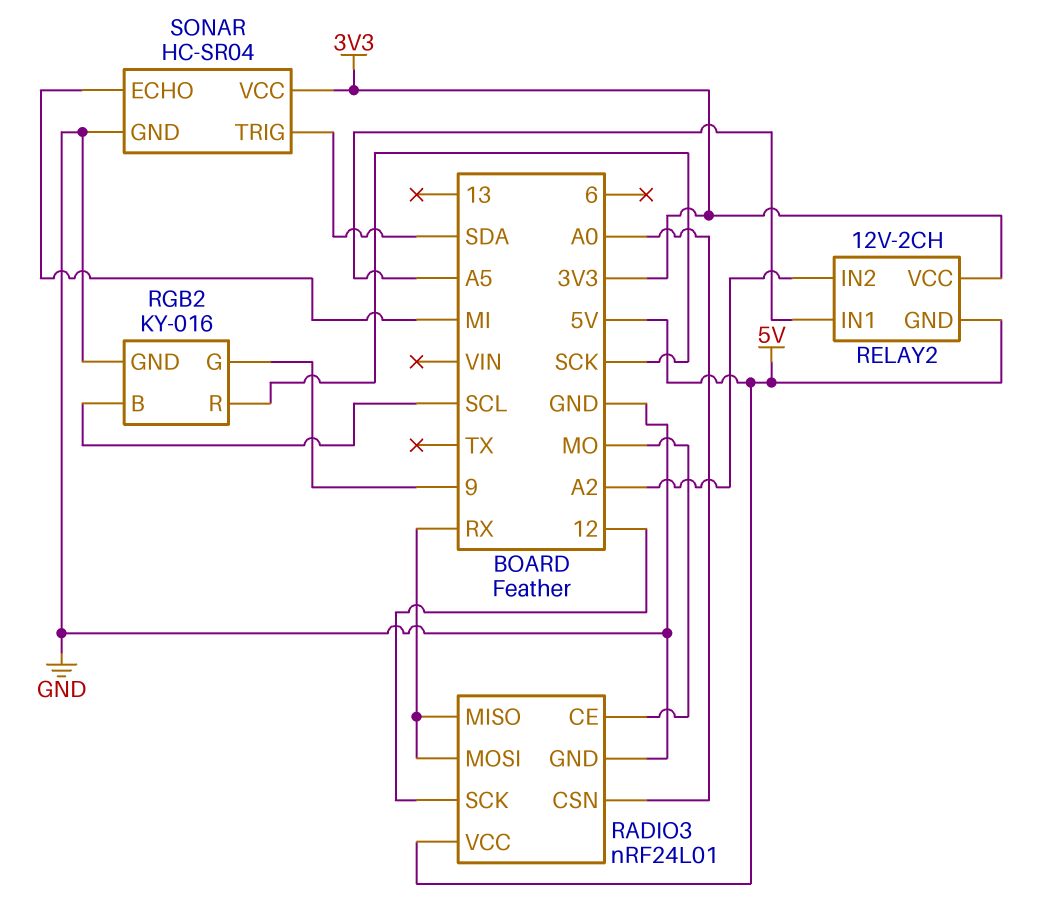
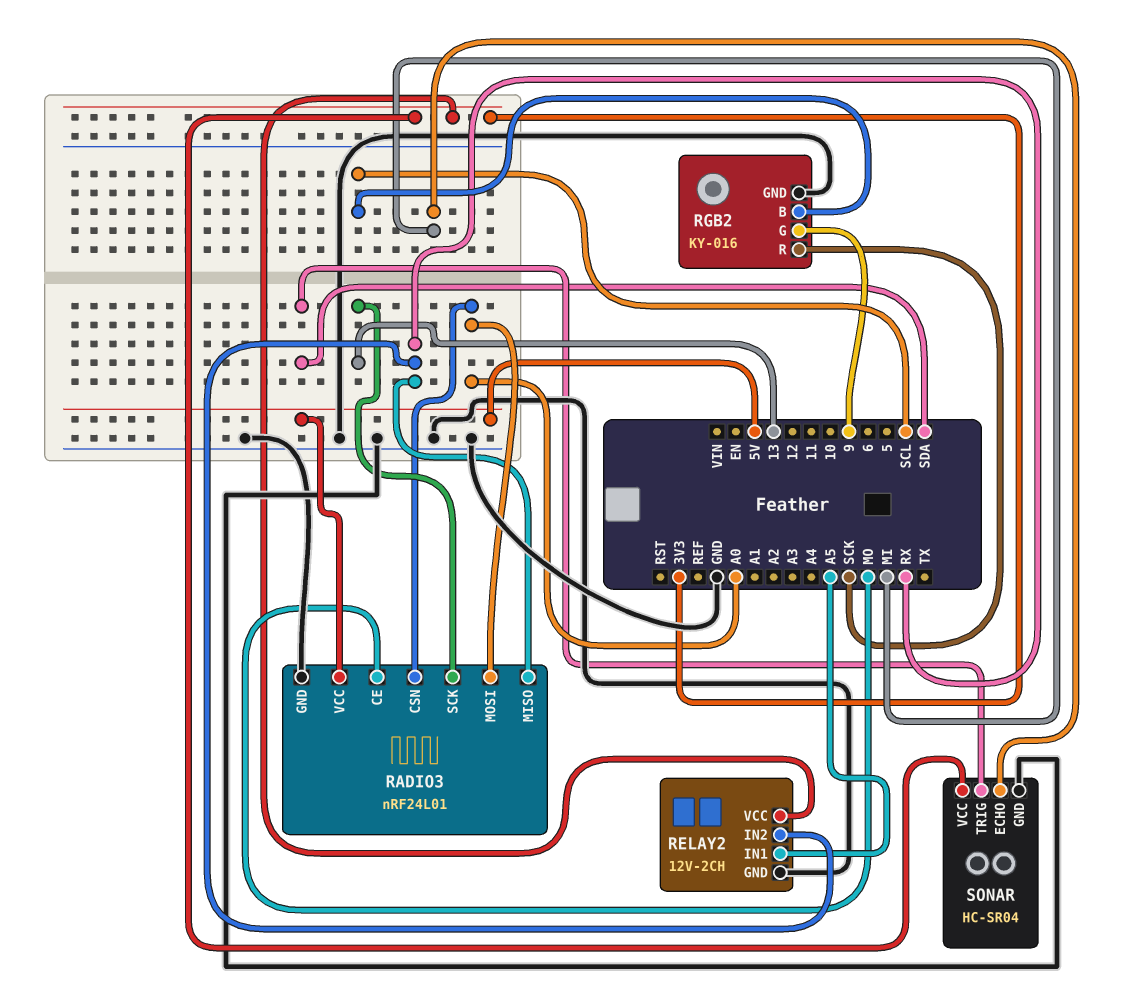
RADIO3 pin MOSI: RX -> A0
RADIO3 pin SCK: 12 -> 13
RELAY2 pin GND: 5V -> GND
RELAY2 pin IN2: A2 -> RX

